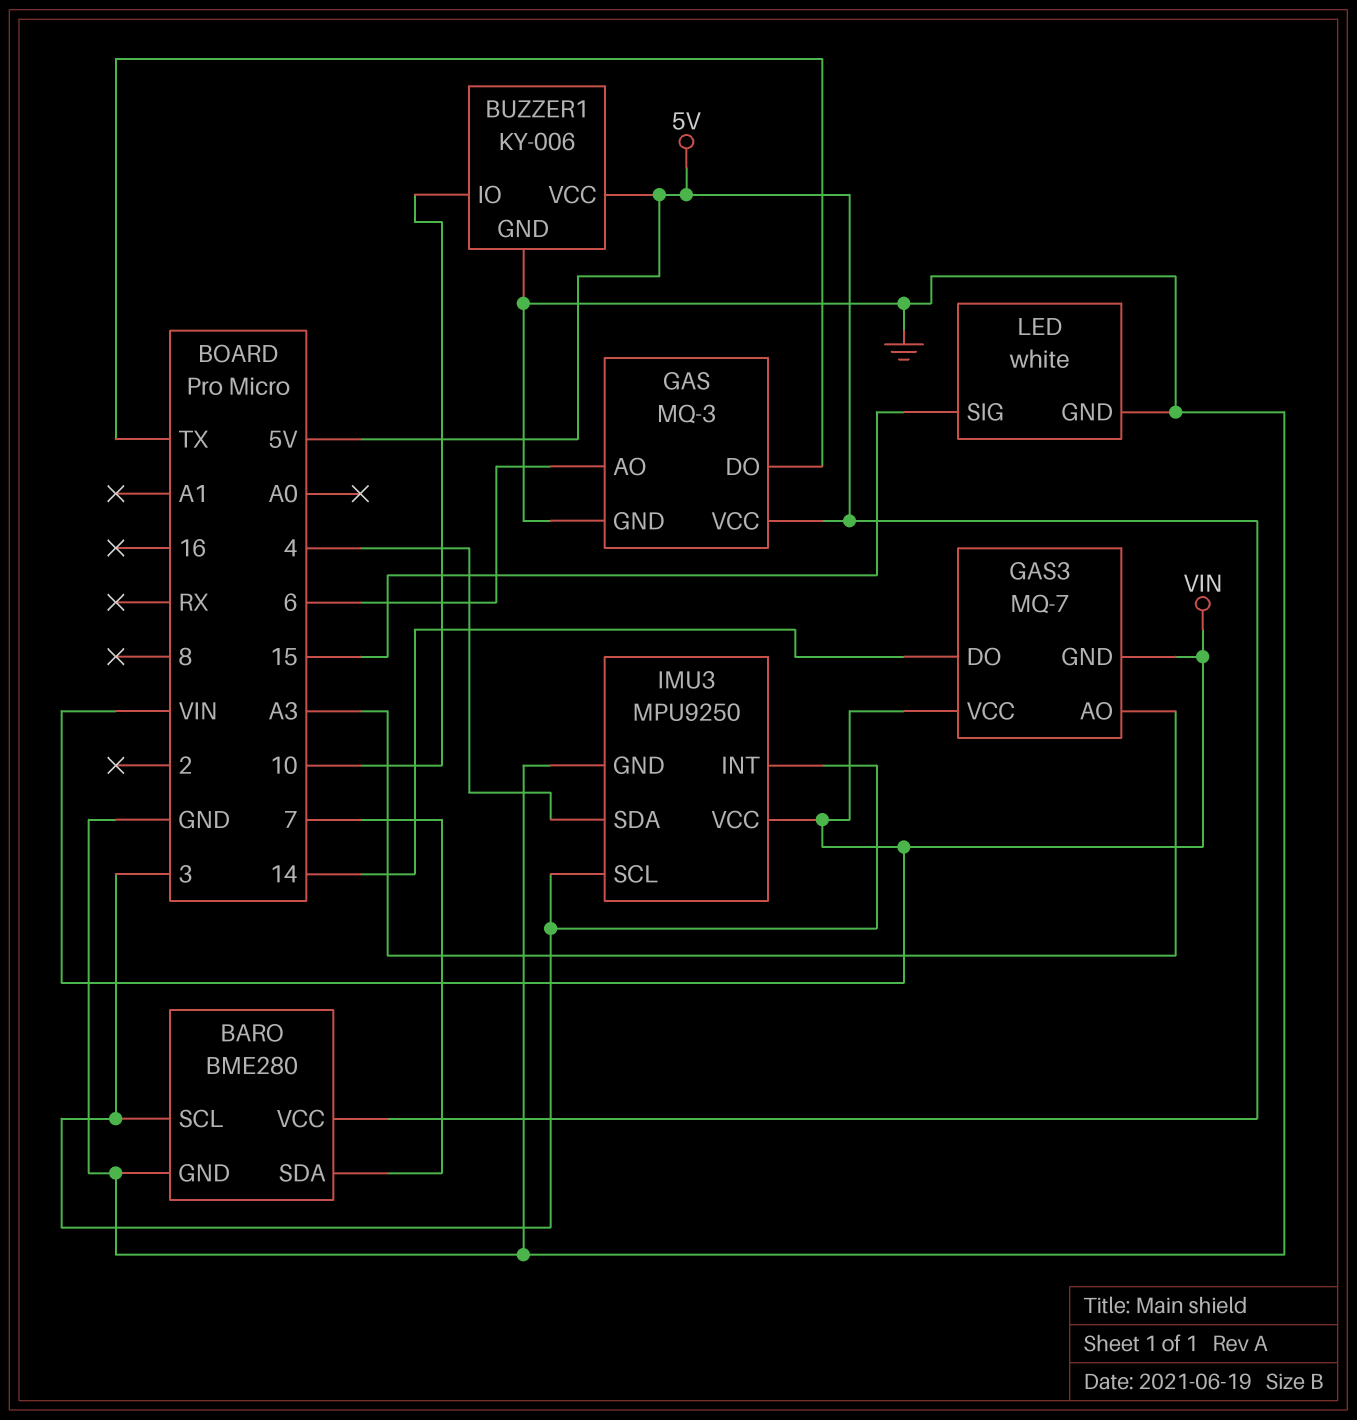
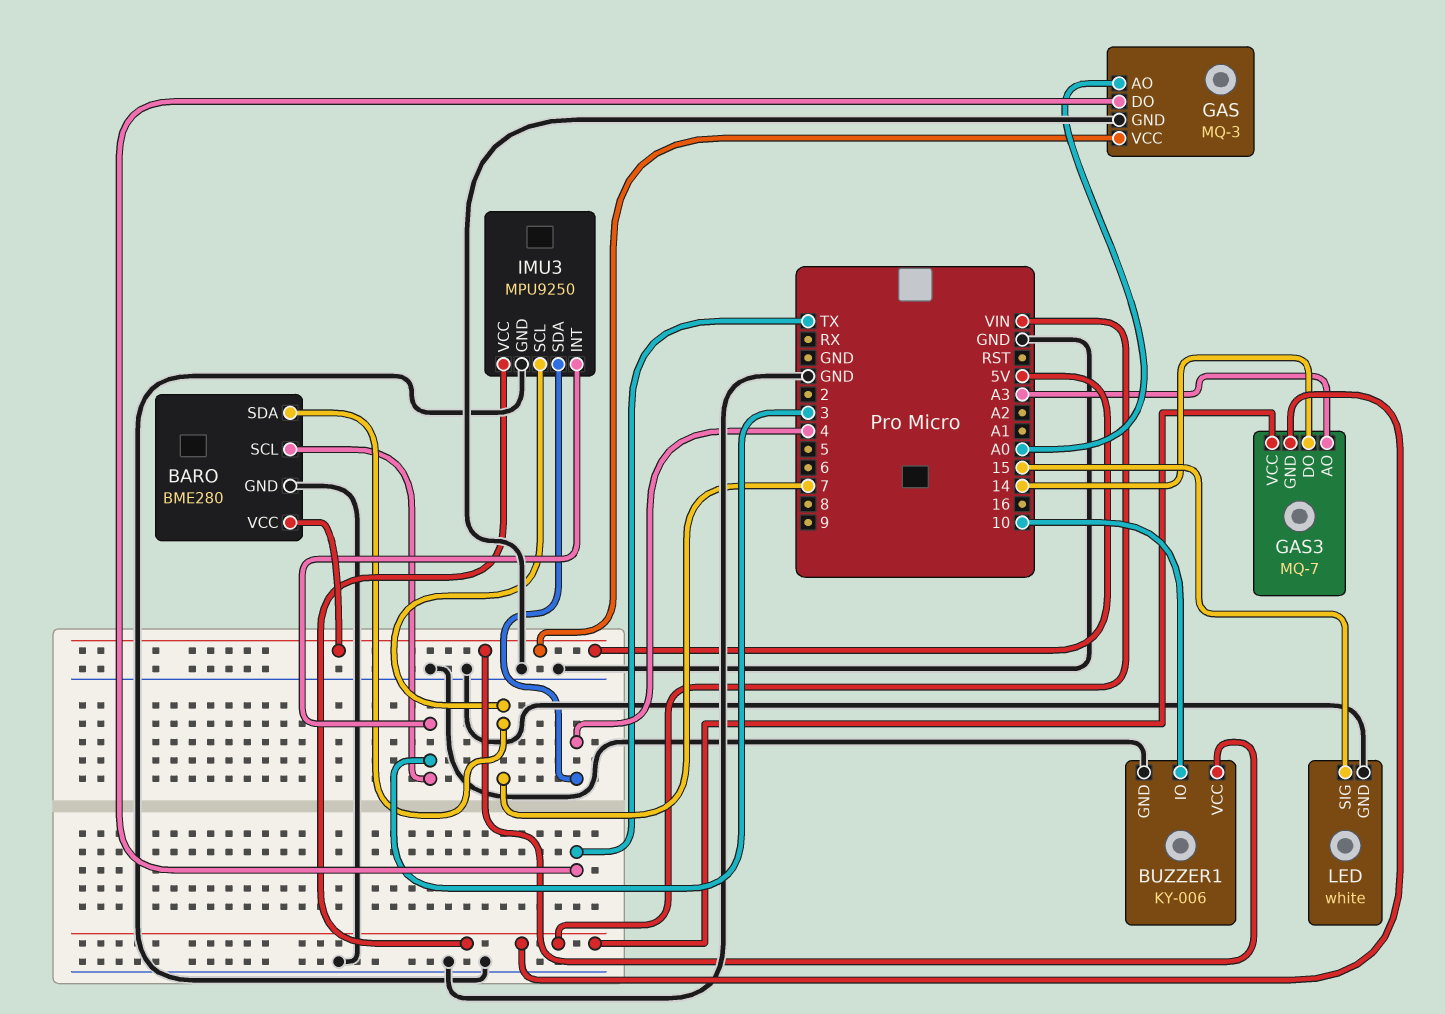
GAS pin AO: 6 -> A0
IMU3 pin SCL: 3 -> 7

